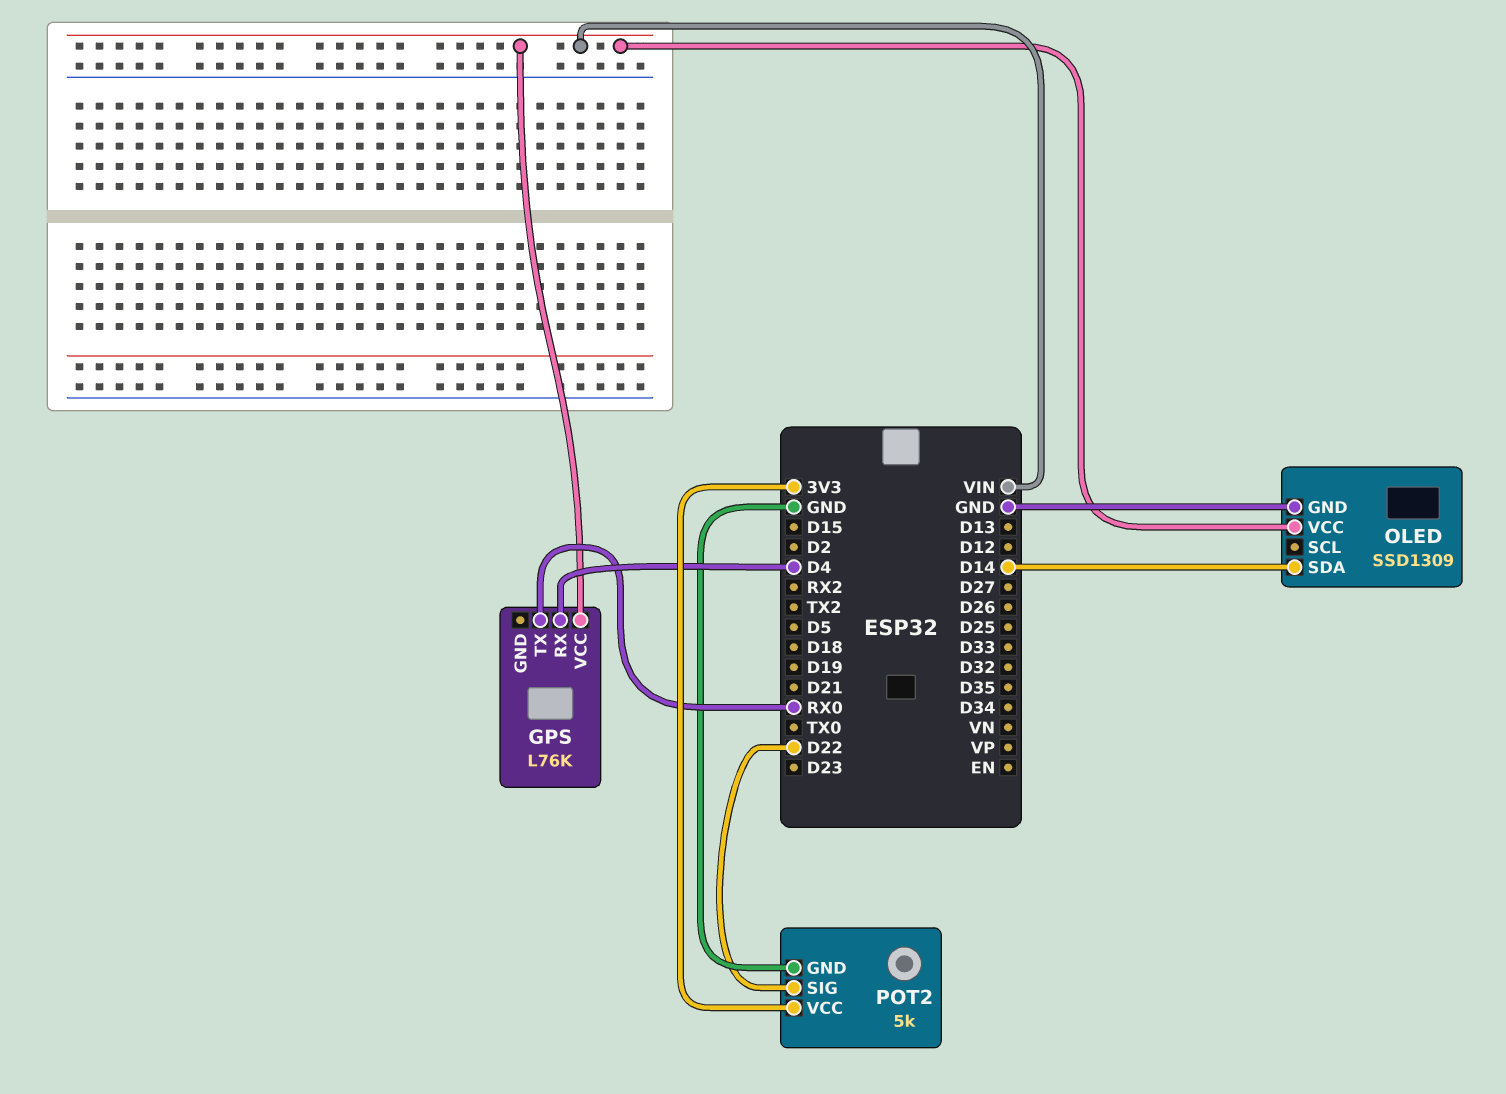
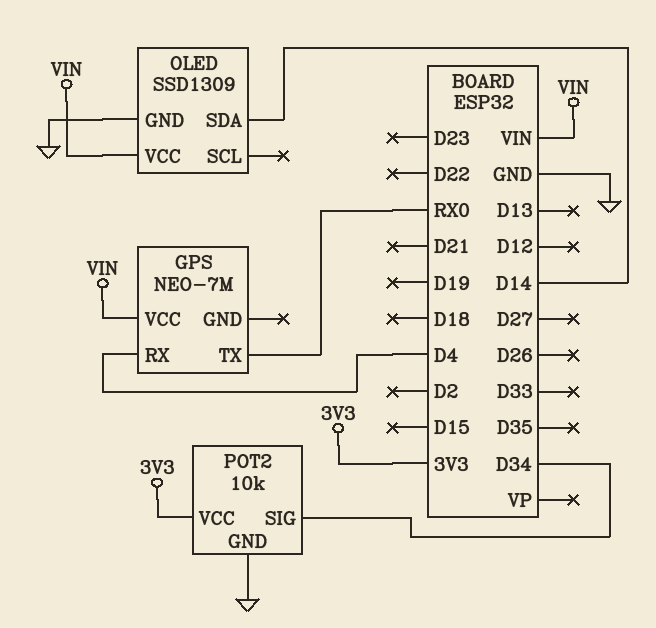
GPS: L76K -> NEO-7M
POT2: 5k -> 10k
POT2 pin SIG: D22 -> D34

